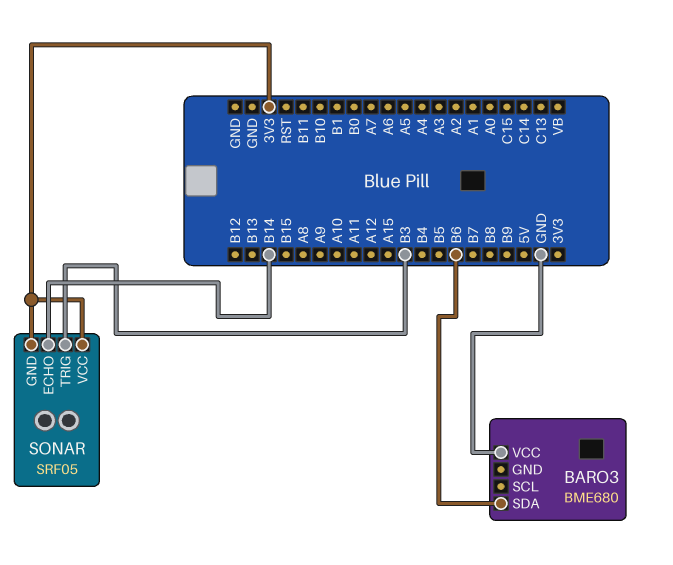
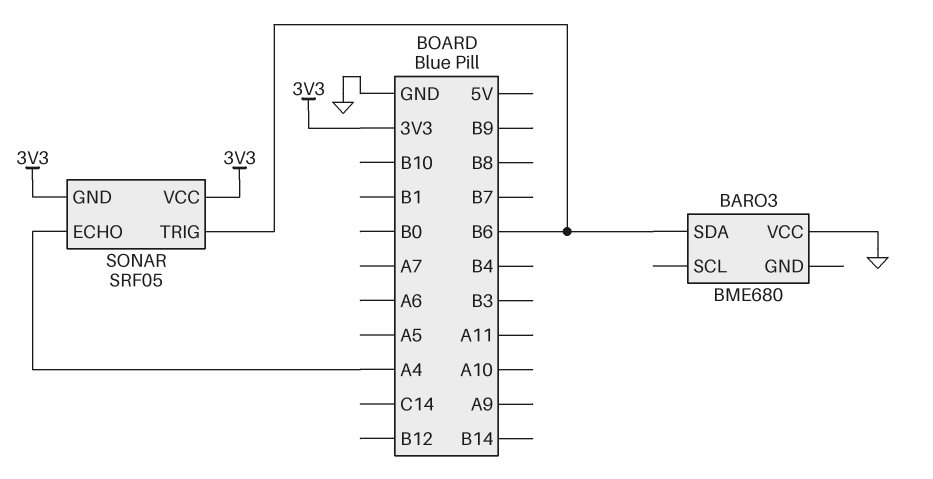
SONAR pin ECHO: B14 -> A4
SONAR pin TRIG: B3 -> B6

